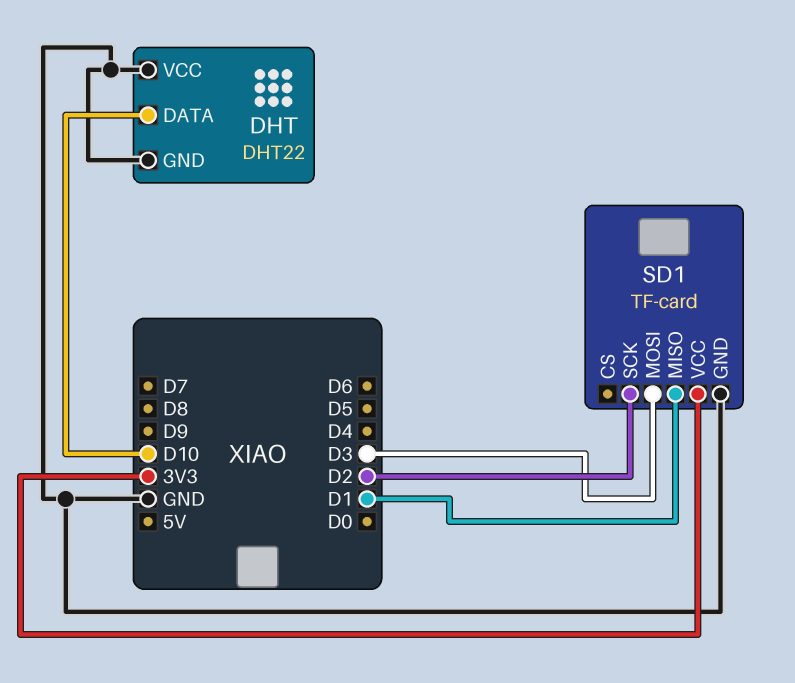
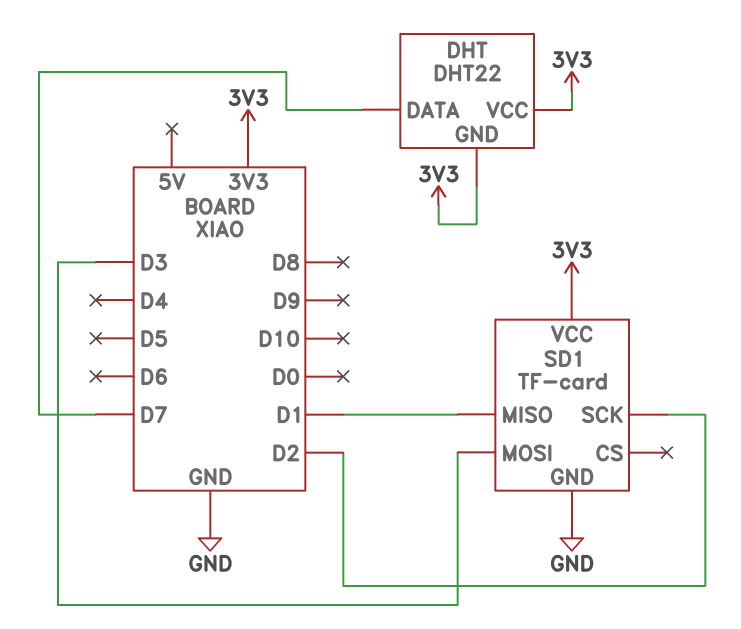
DHT pin DATA: D10 -> D7
DHT pin GND: GND -> 3V3
DHT pin VCC: GND -> 3V3

